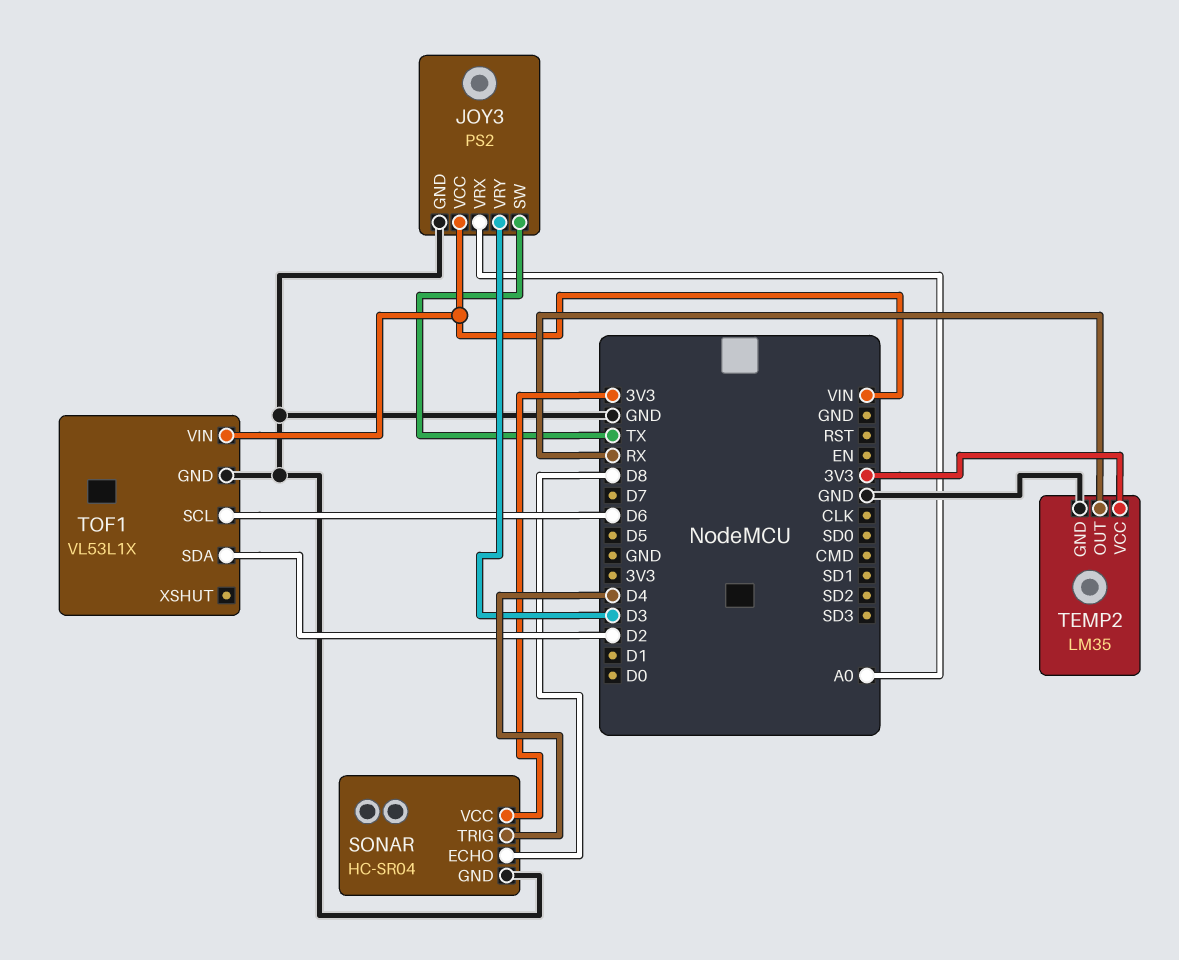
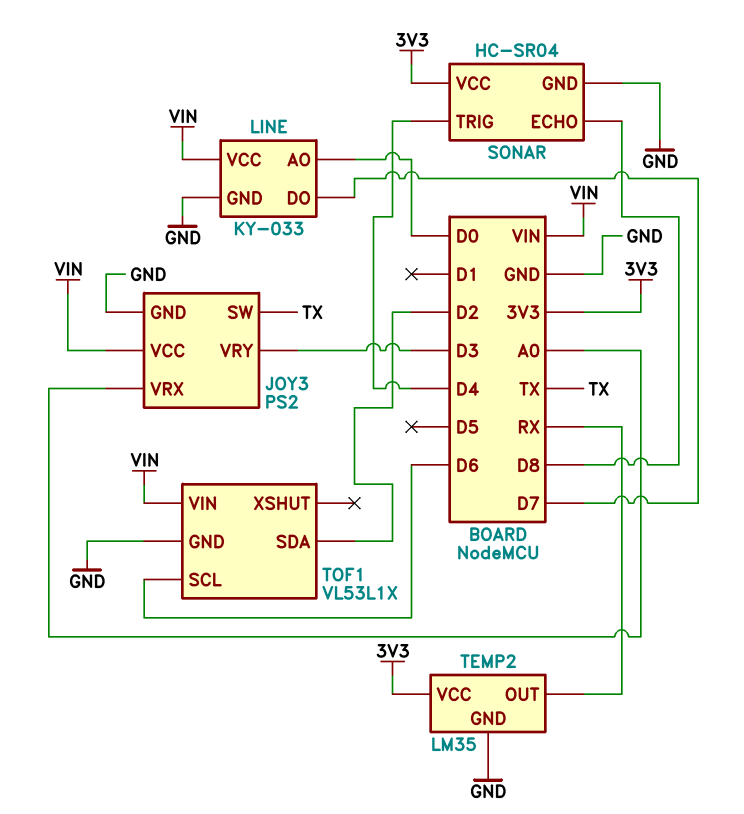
LINE: none -> KY-033
LINE pin AO: none -> D0
LINE pin DO: none -> D7
LINE pin GND: none -> GND
LINE pin VCC: none -> VIN

